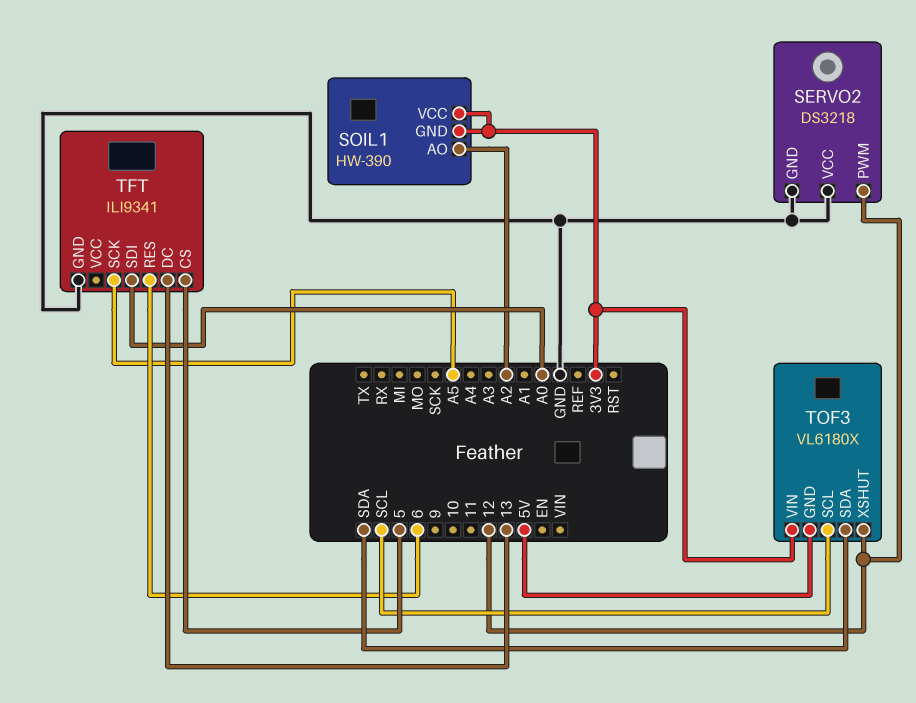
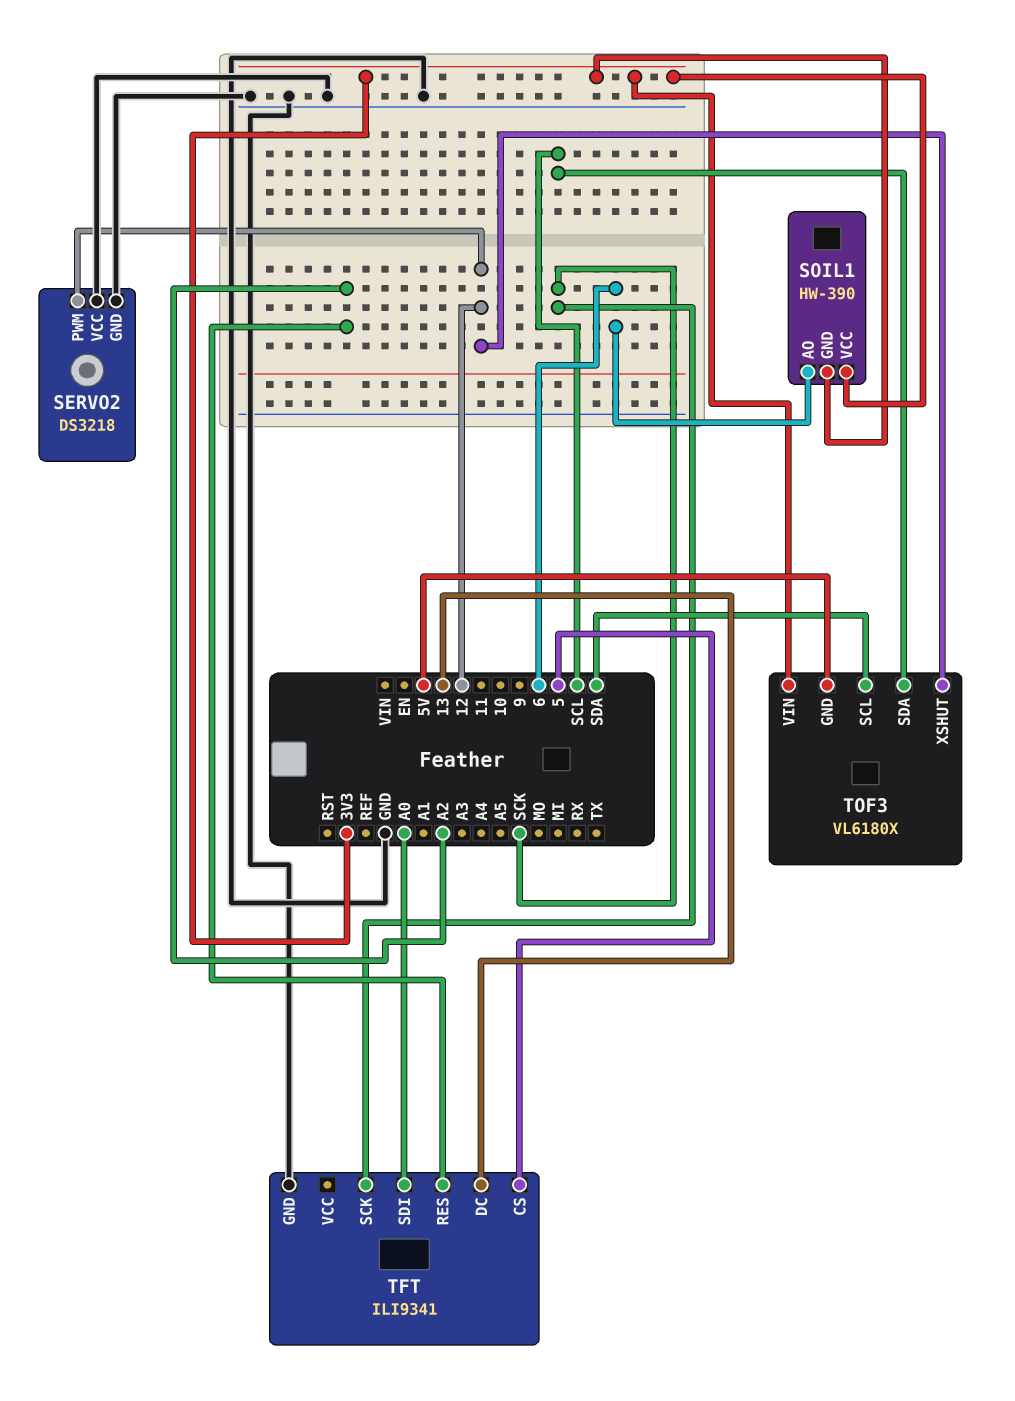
SOIL1 pin AO: A2 -> 6
TFT pin RES: 6 -> A2
TFT pin SCK: A5 -> SCK
TOF3 pin SCL: SCL -> SDA
TOF3 pin SDA: SDA -> SCL

